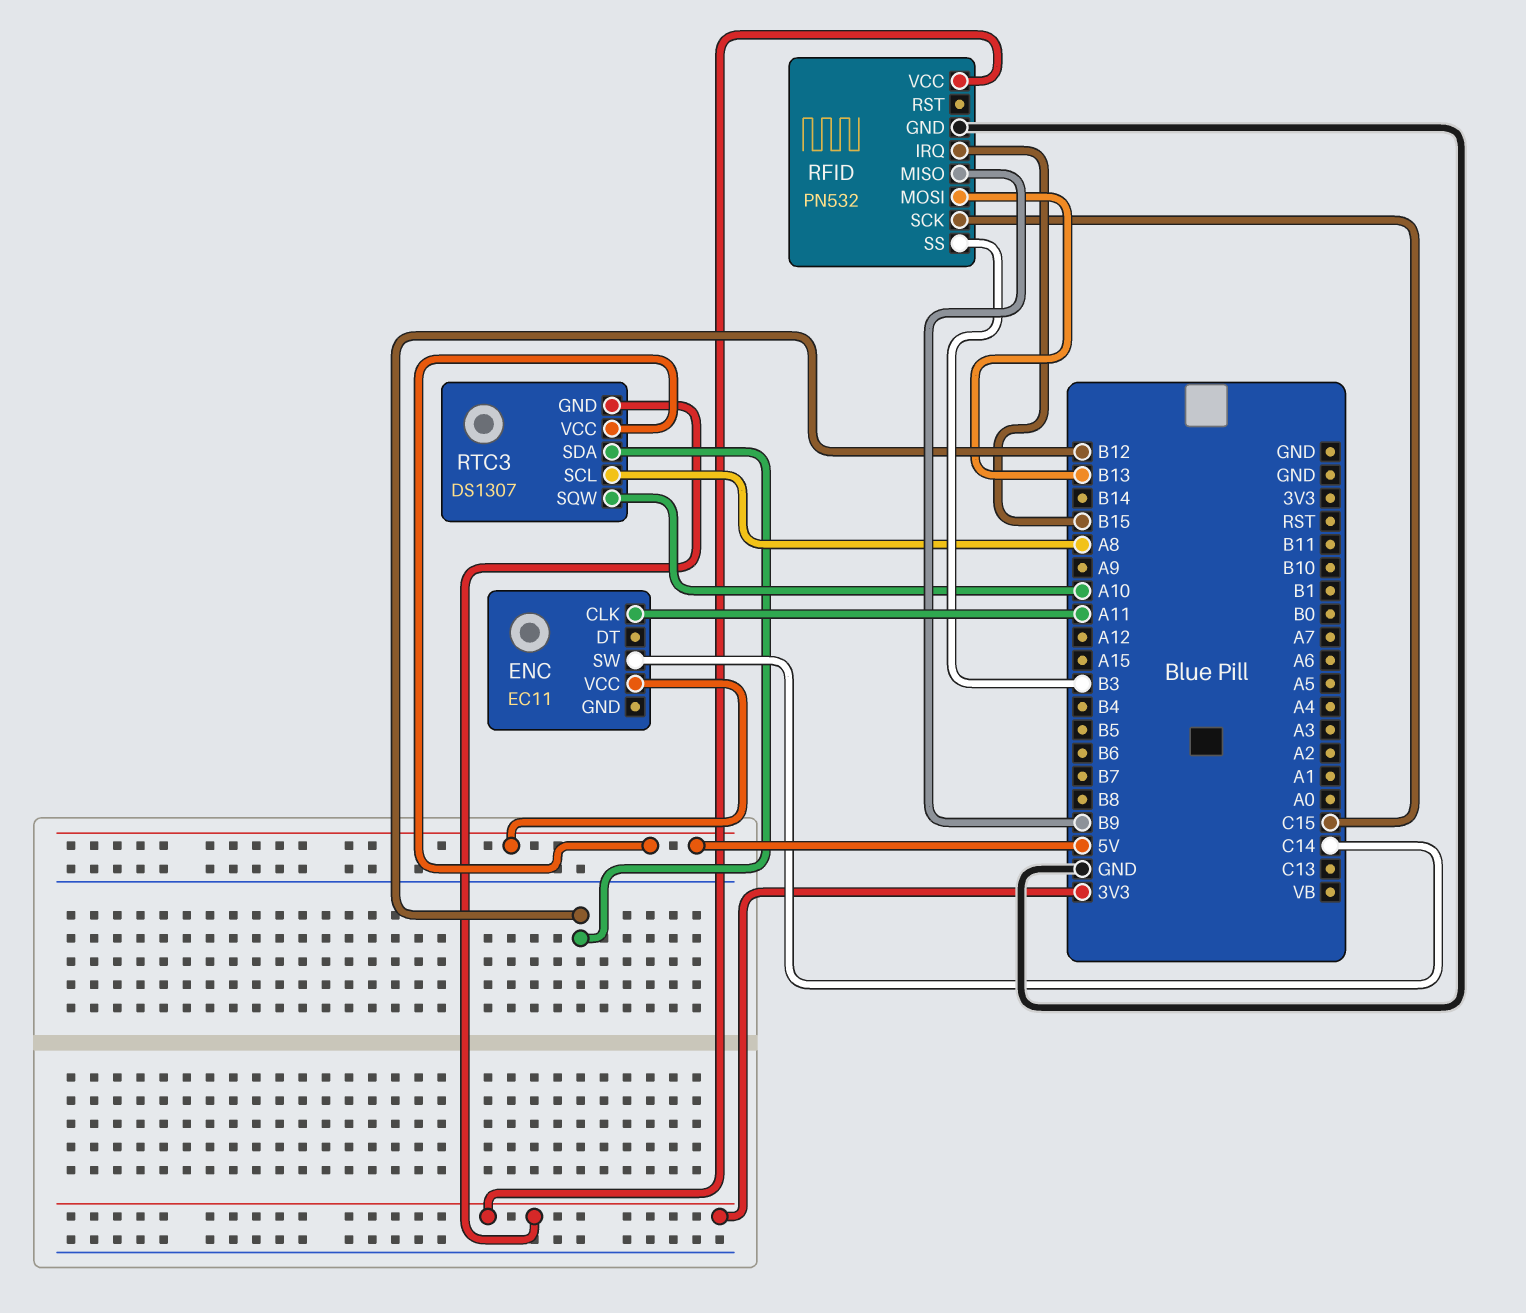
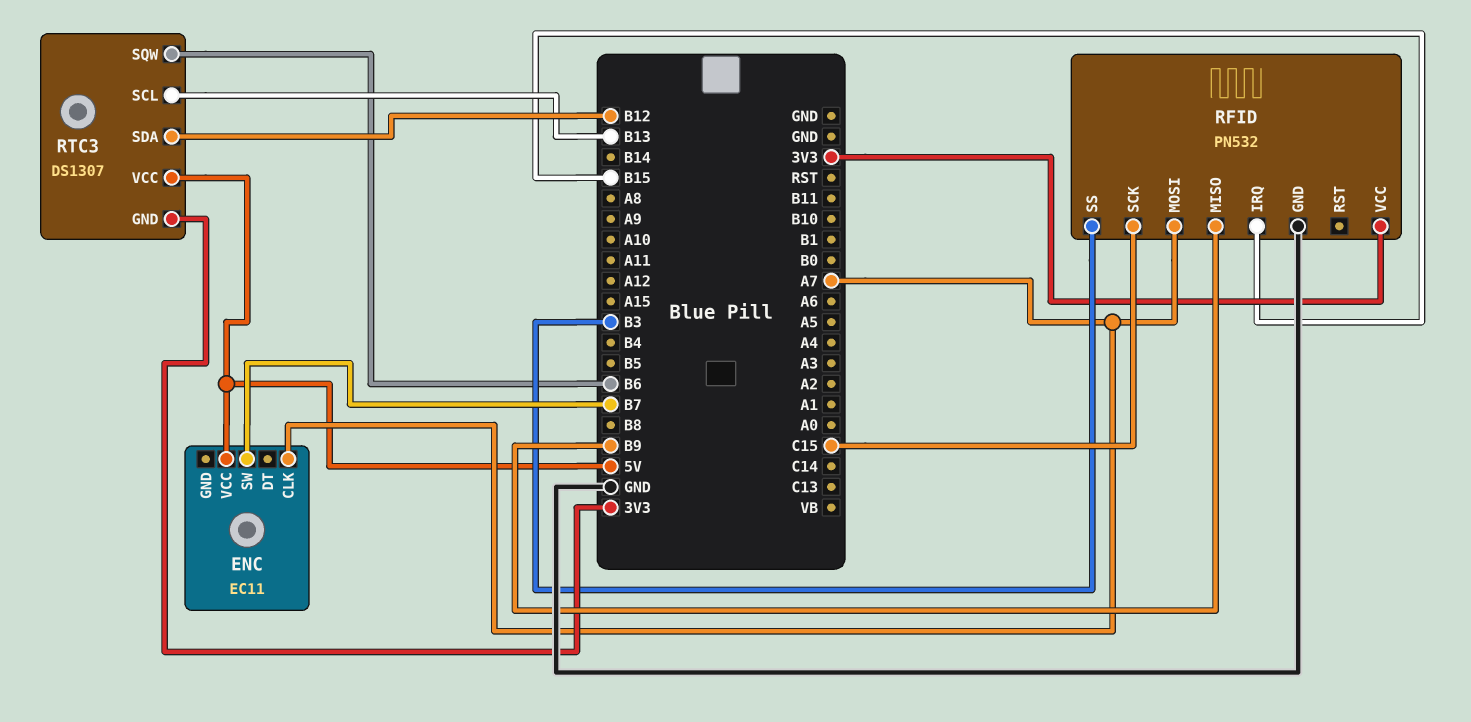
ENC pin CLK: A11 -> A7
ENC pin SW: C14 -> B7
RFID pin MOSI: B13 -> A7
RTC3 pin SCL: A8 -> B13
RTC3 pin SQW: A10 -> B6

